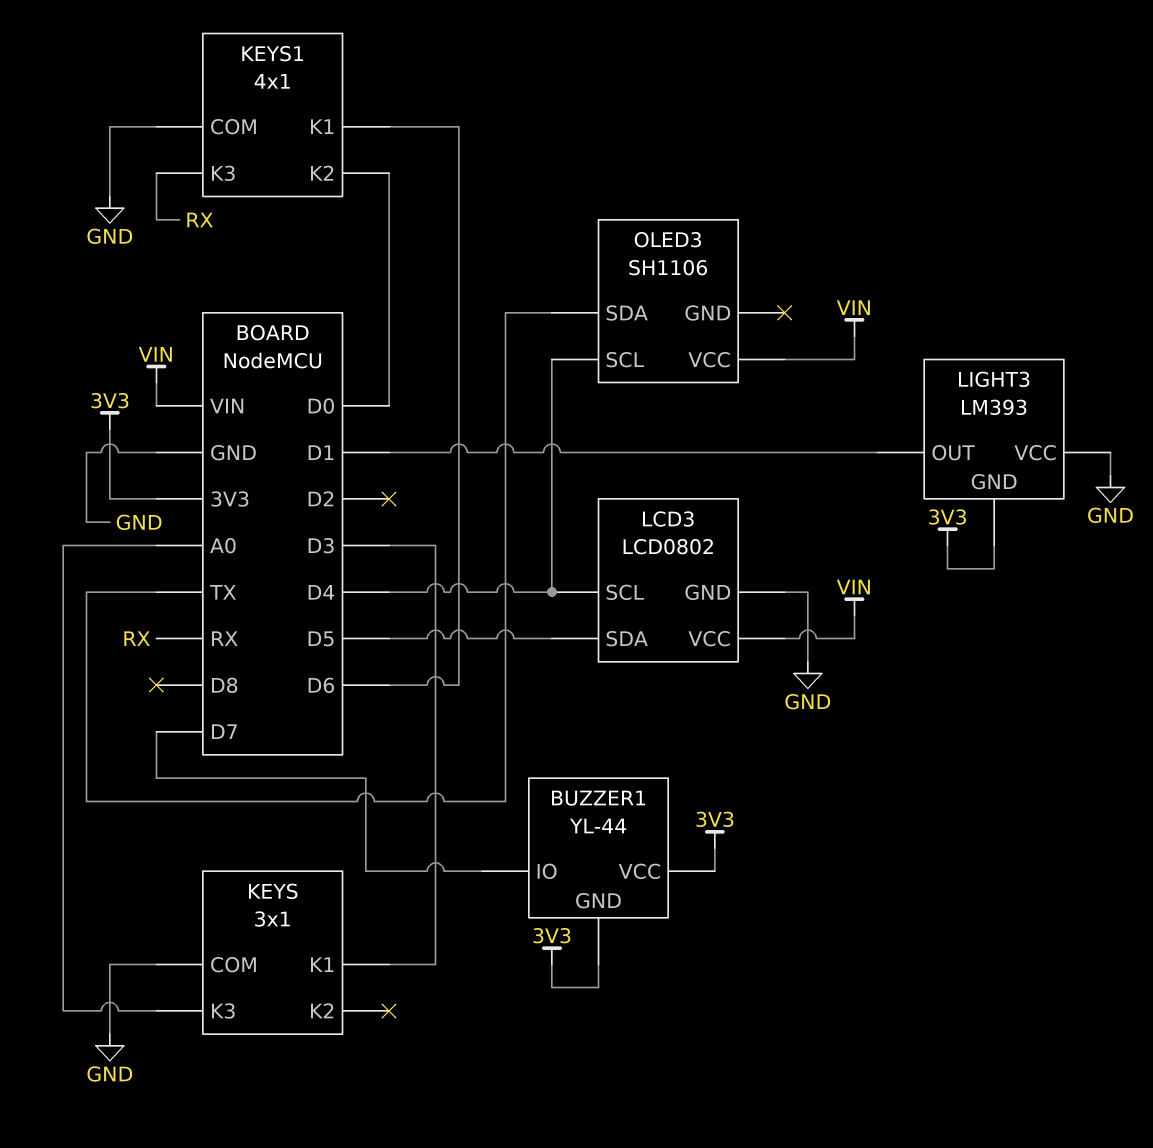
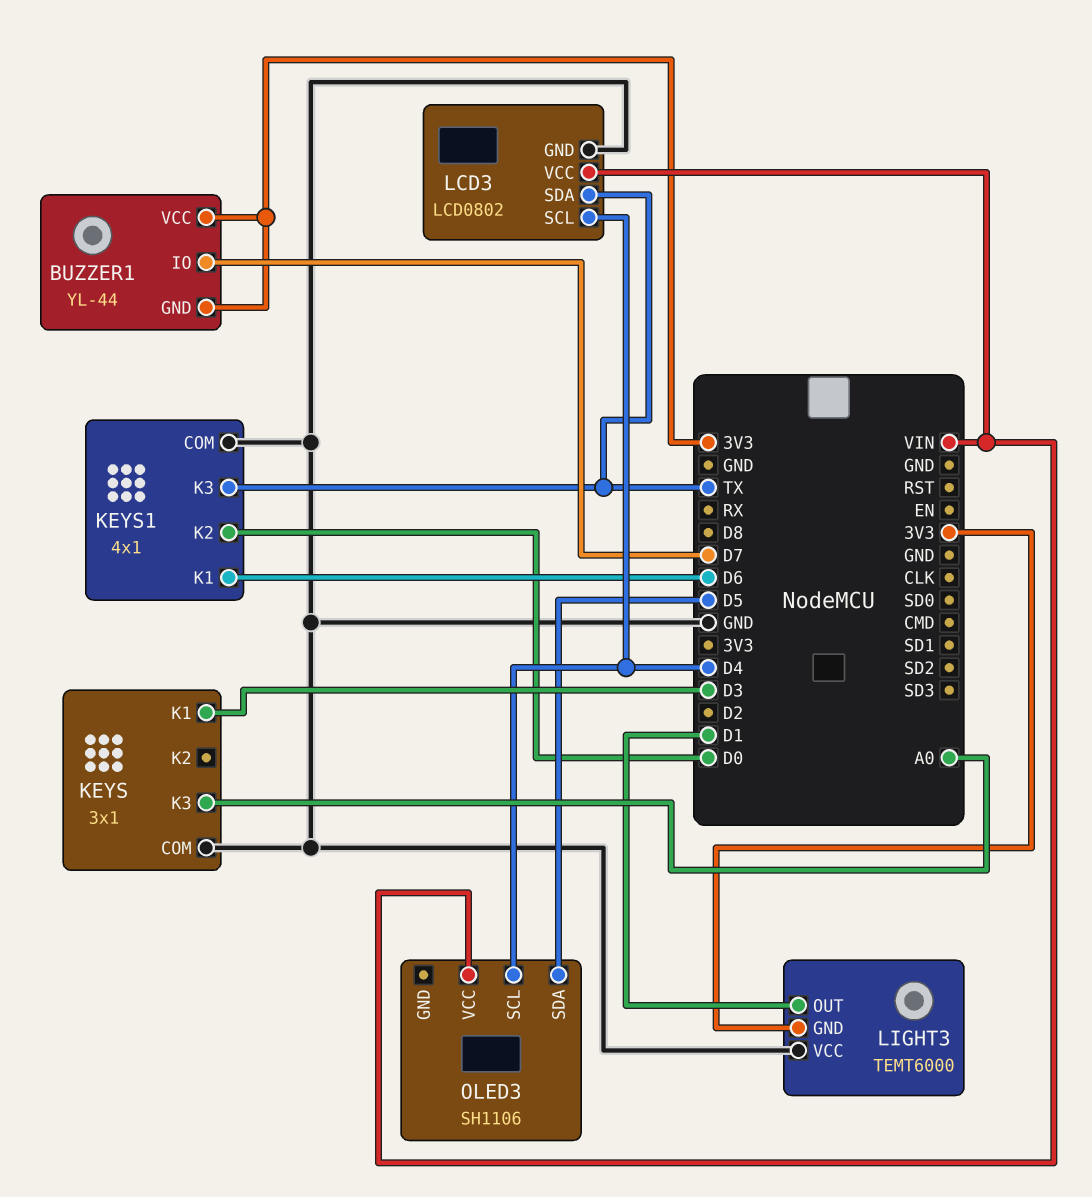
KEYS1 pin K3: RX -> TX
LCD3 pin SDA: D5 -> TX
LIGHT3: LM393 -> TEMT6000
OLED3 pin SDA: TX -> D5

